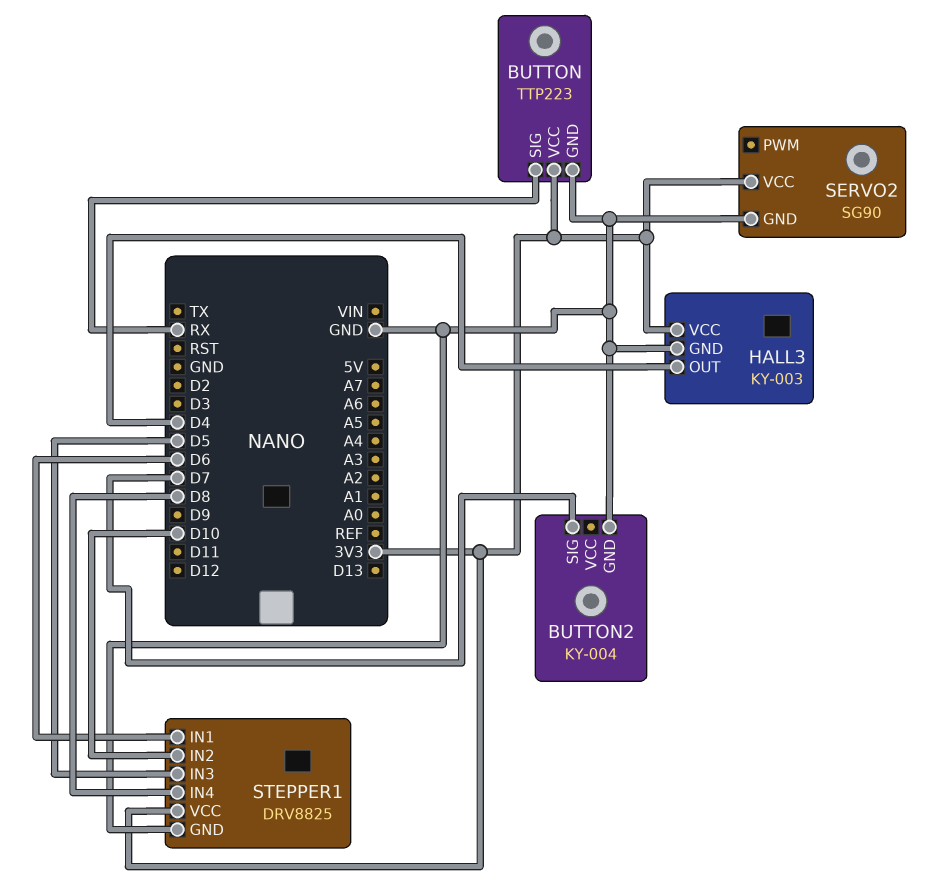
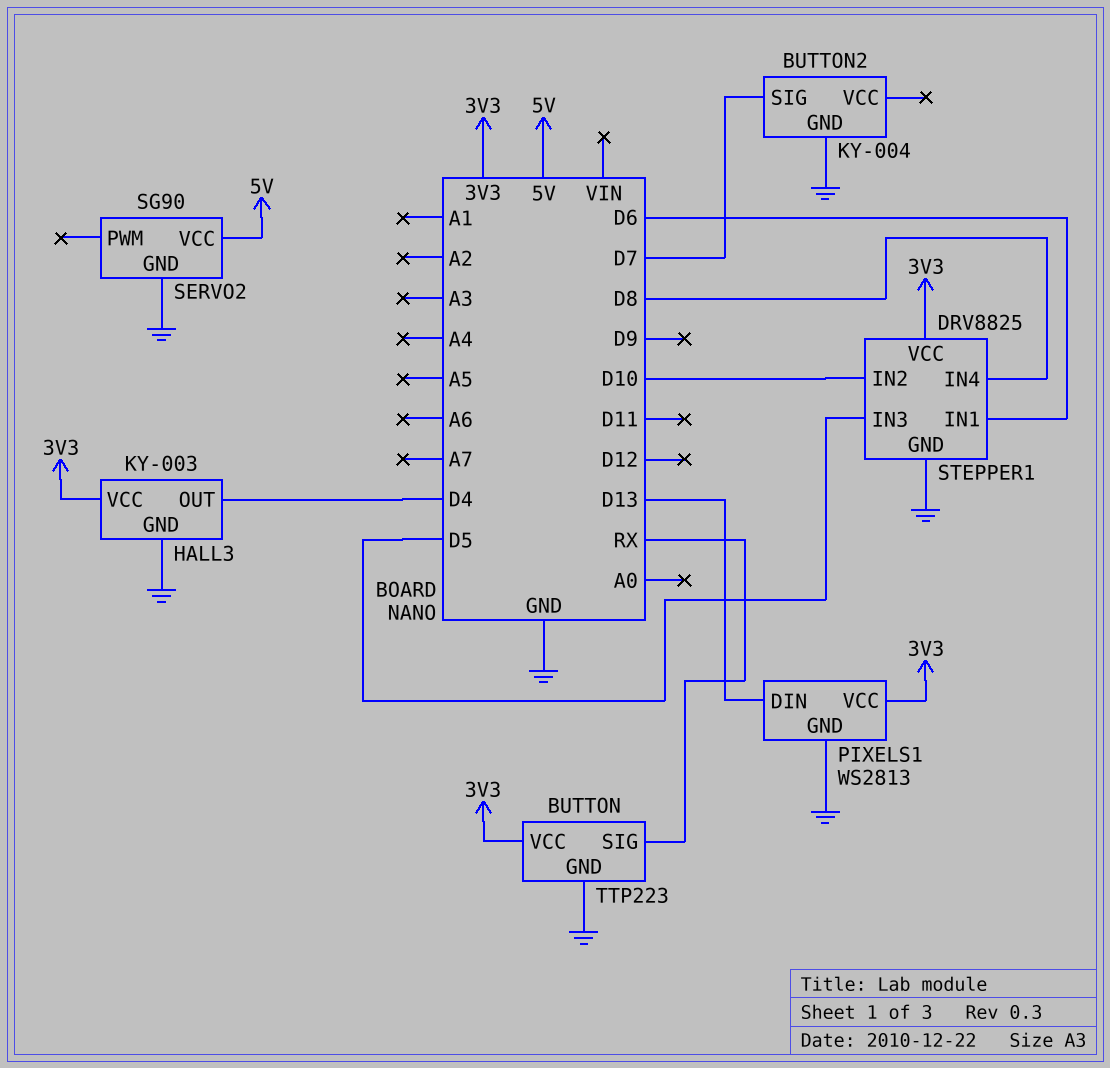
PIXELS1: none -> WS2813
PIXELS1 pin DIN: none -> D13
PIXELS1 pin GND: none -> GND
PIXELS1 pin VCC: none -> 3V3
SERVO2 pin VCC: 3V3 -> 5V

